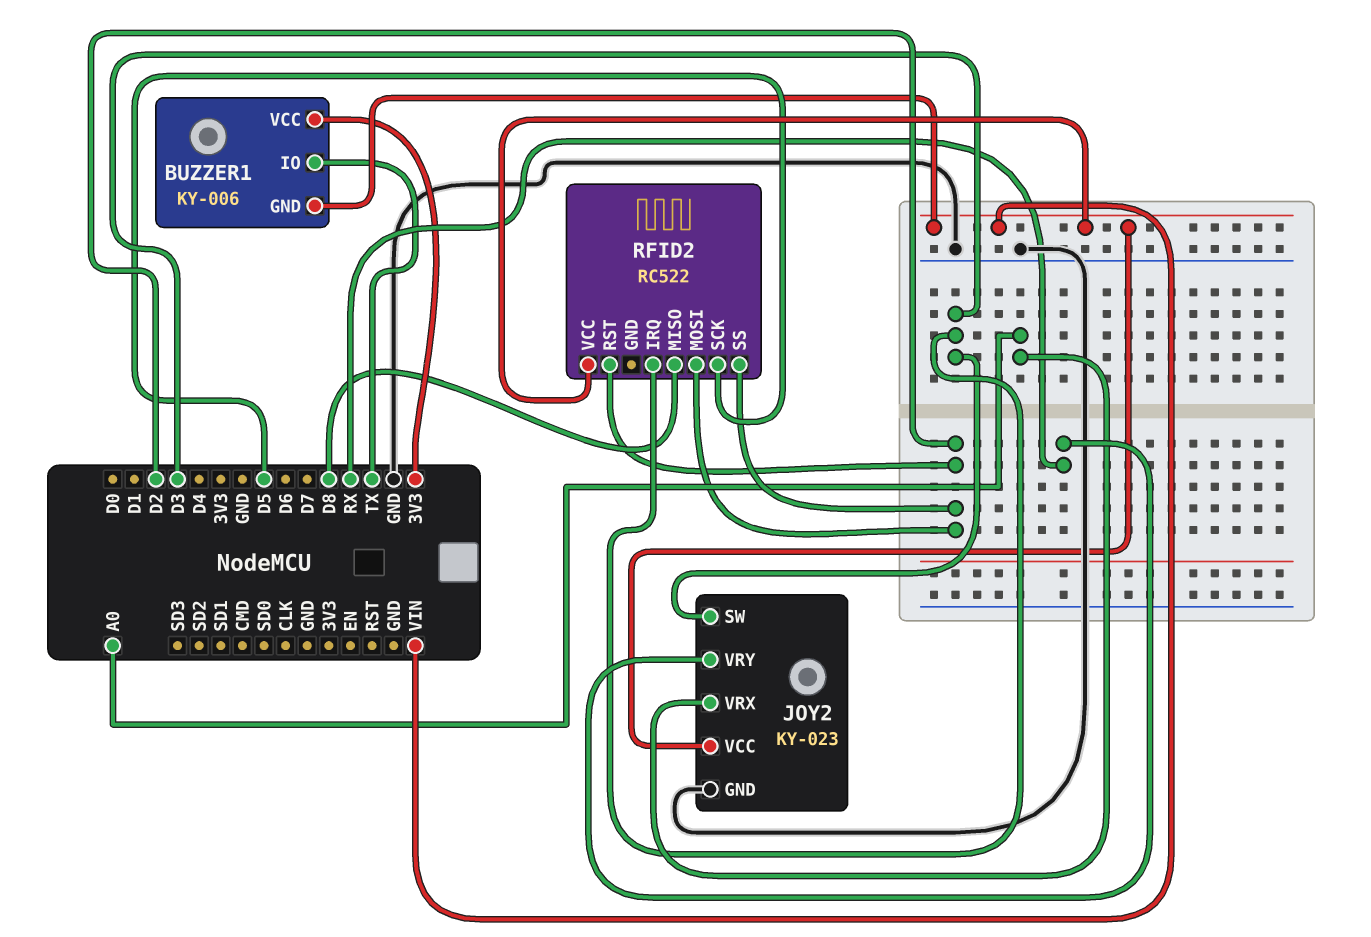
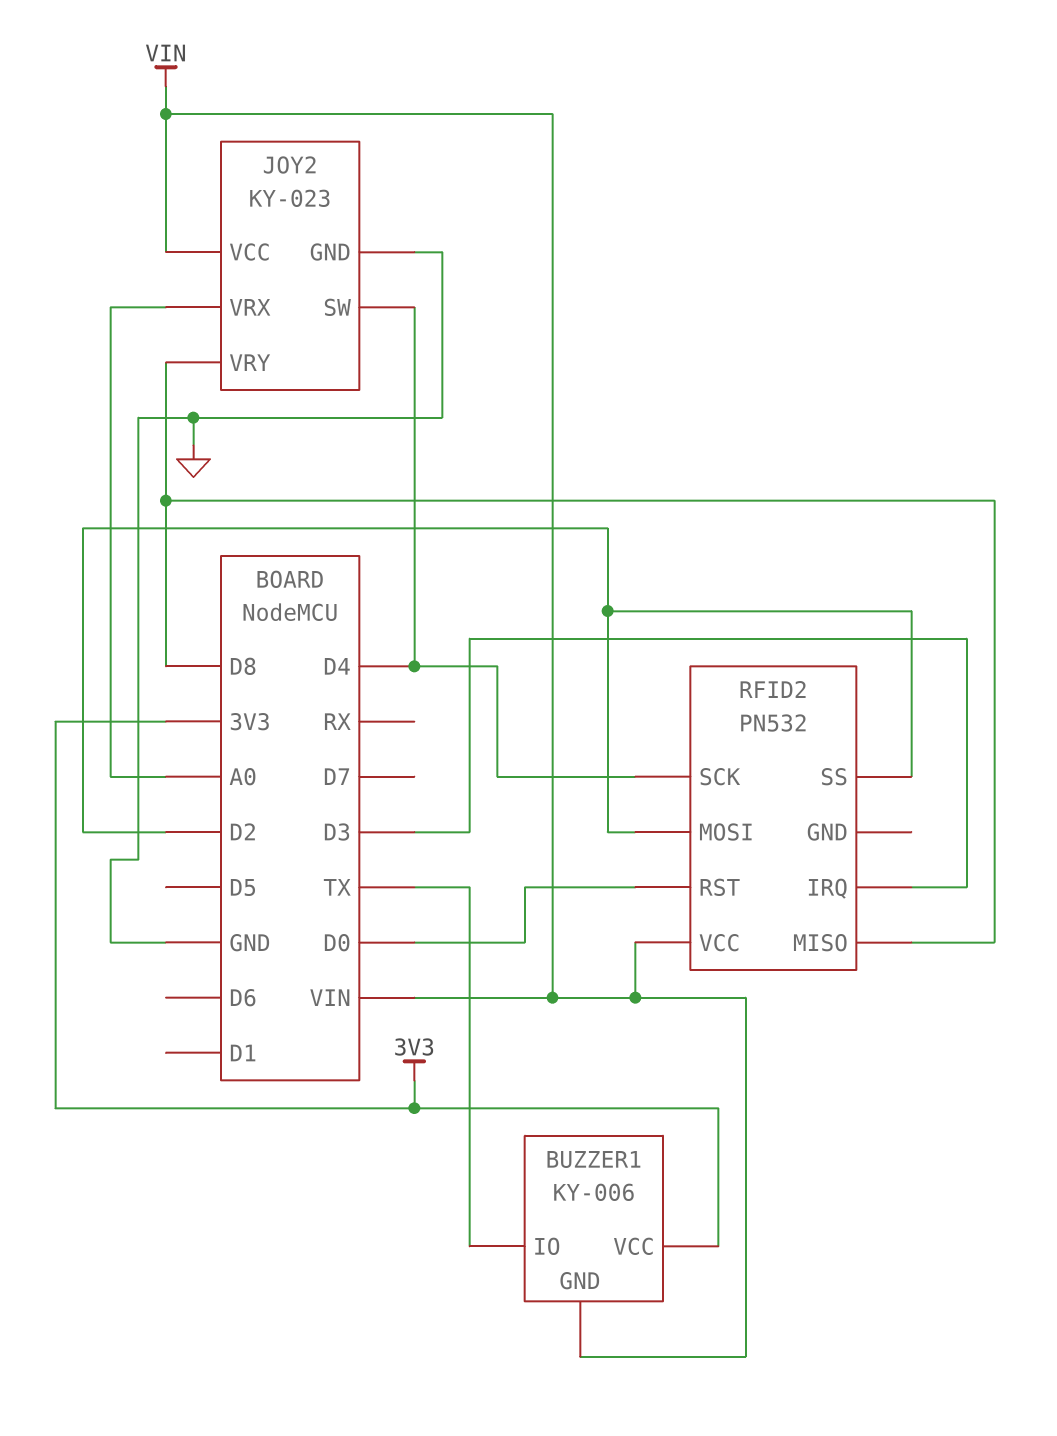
JOY2 pin SW: D3 -> D4
JOY2 pin VRY: RX -> D8
RFID2: RC522 -> PN532
RFID2 pin RST: D2 -> D0
RFID2 pin SCK: D5 -> D4

